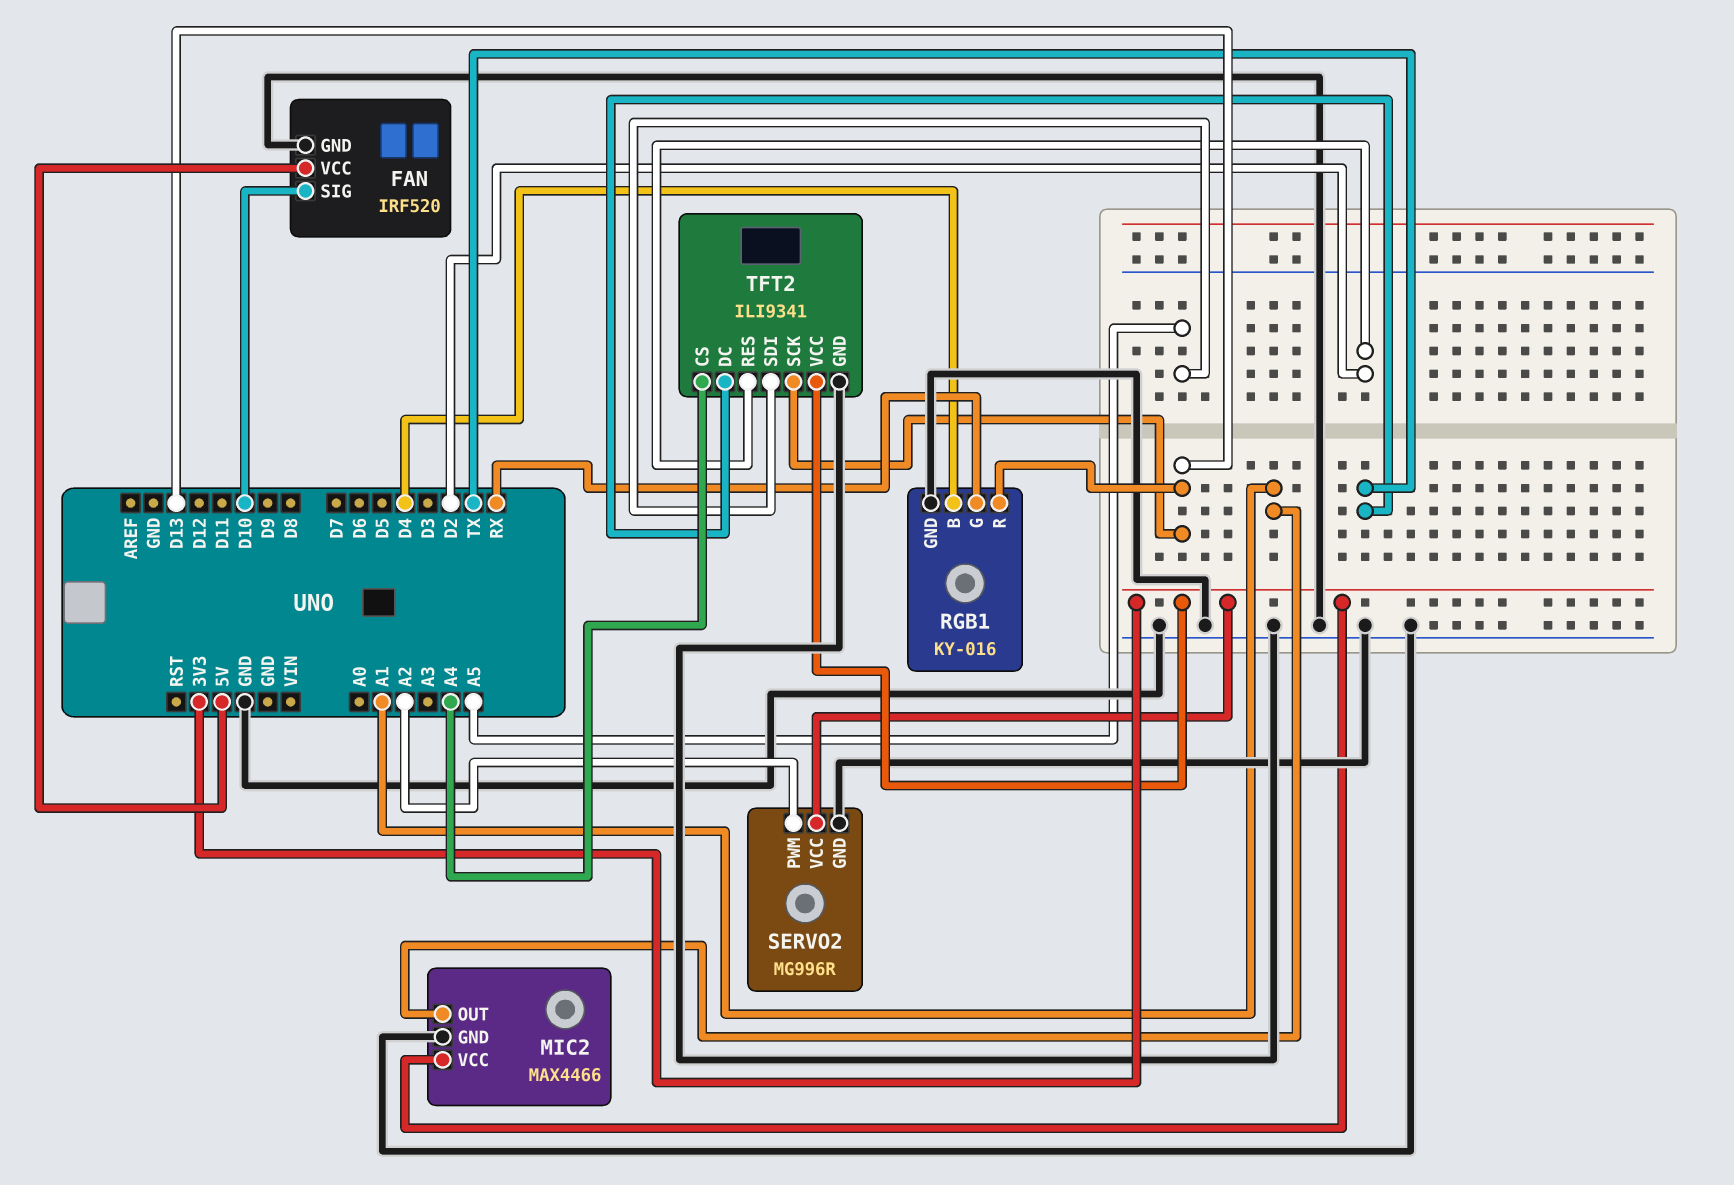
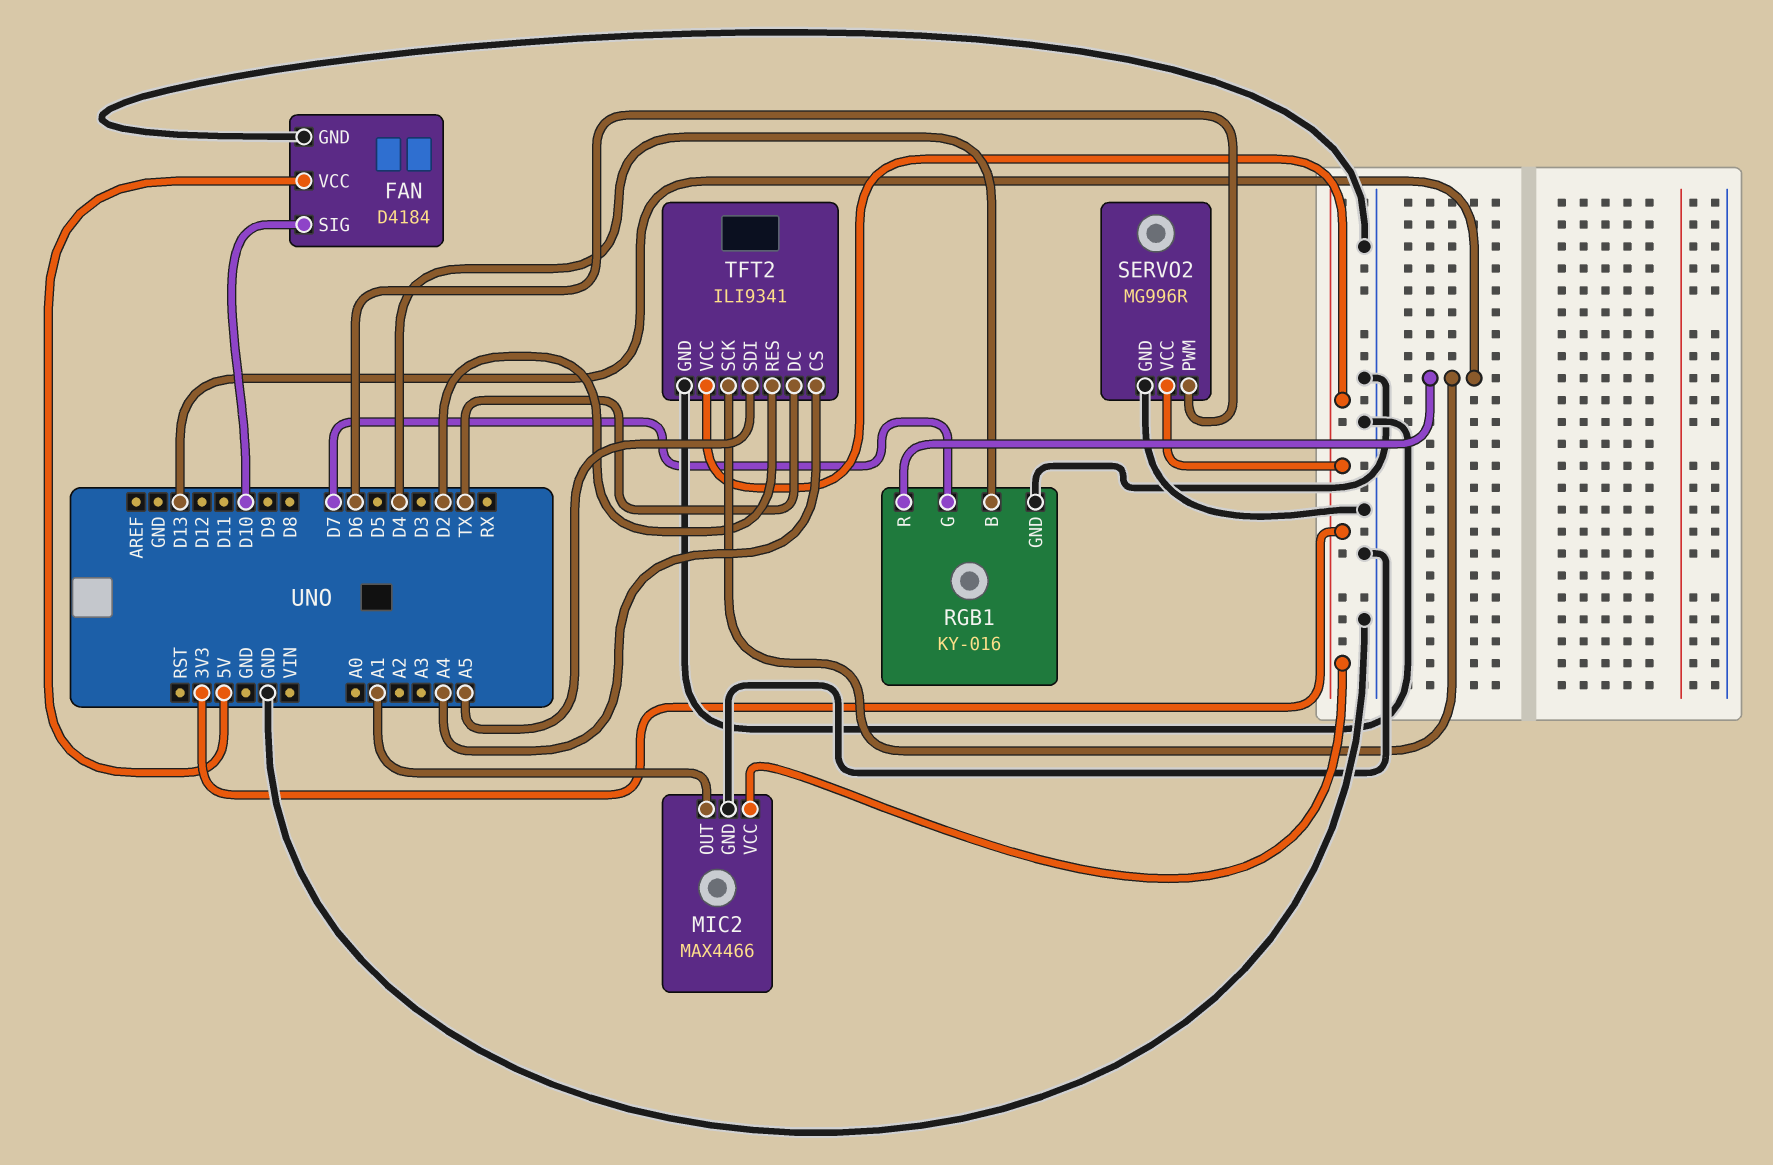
FAN: IRF520 -> D4184
RGB1 pin G: RX -> D7
SERVO2 pin PWM: A2 -> D6

